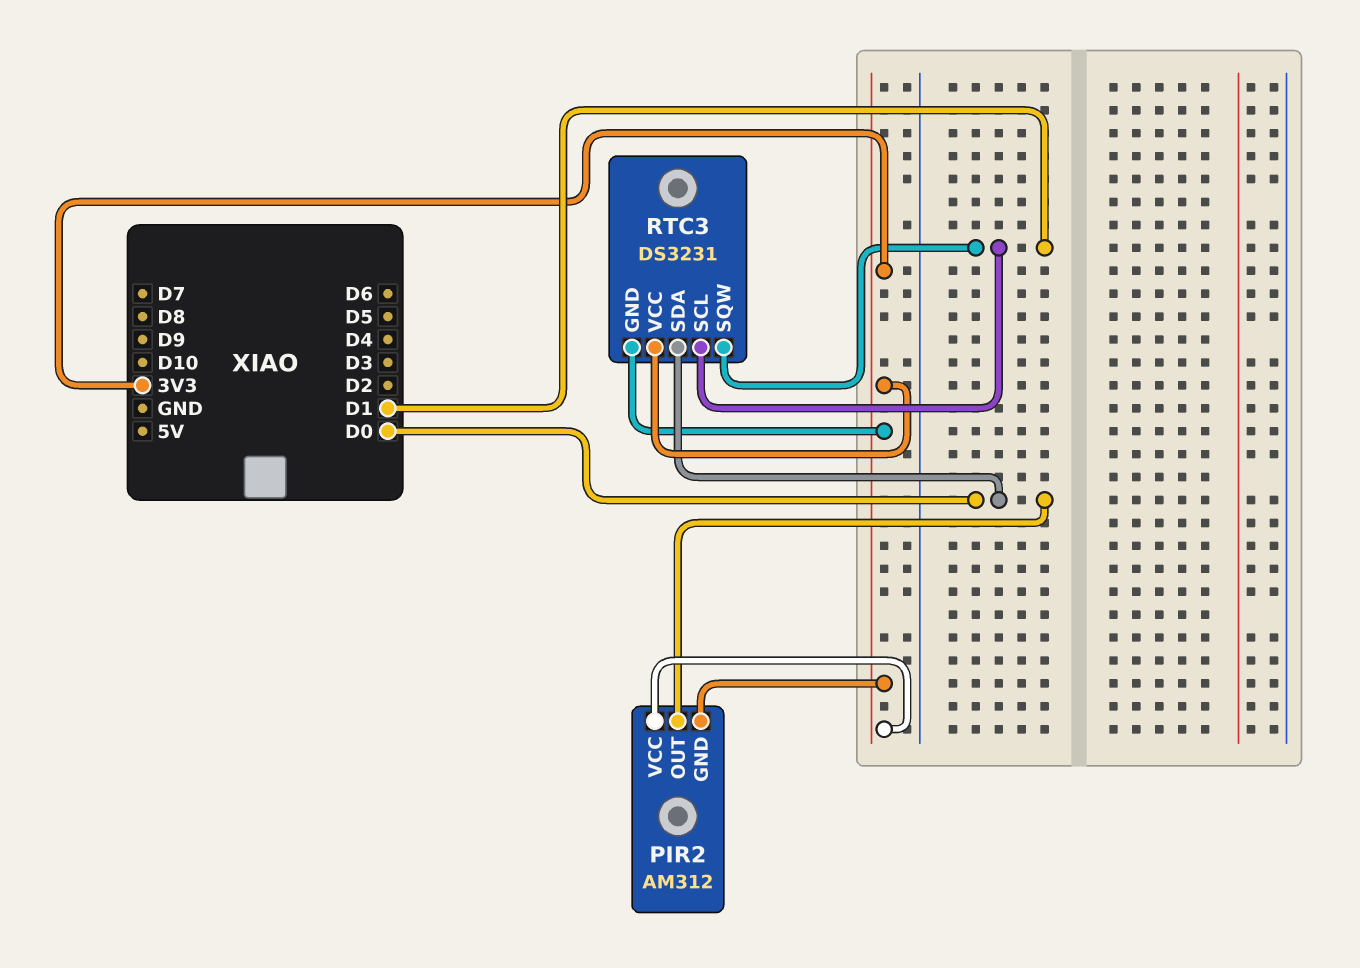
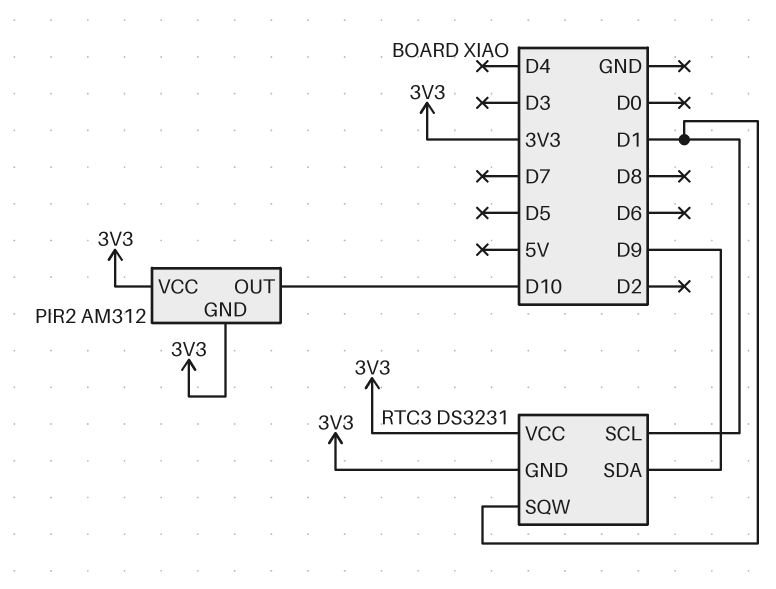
PIR2 pin OUT: D0 -> D10
RTC3 pin SDA: D0 -> D9

